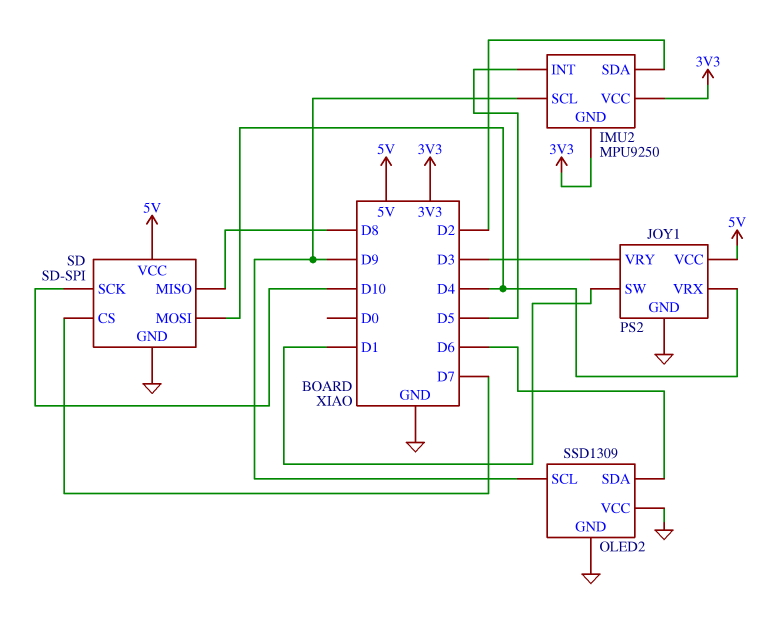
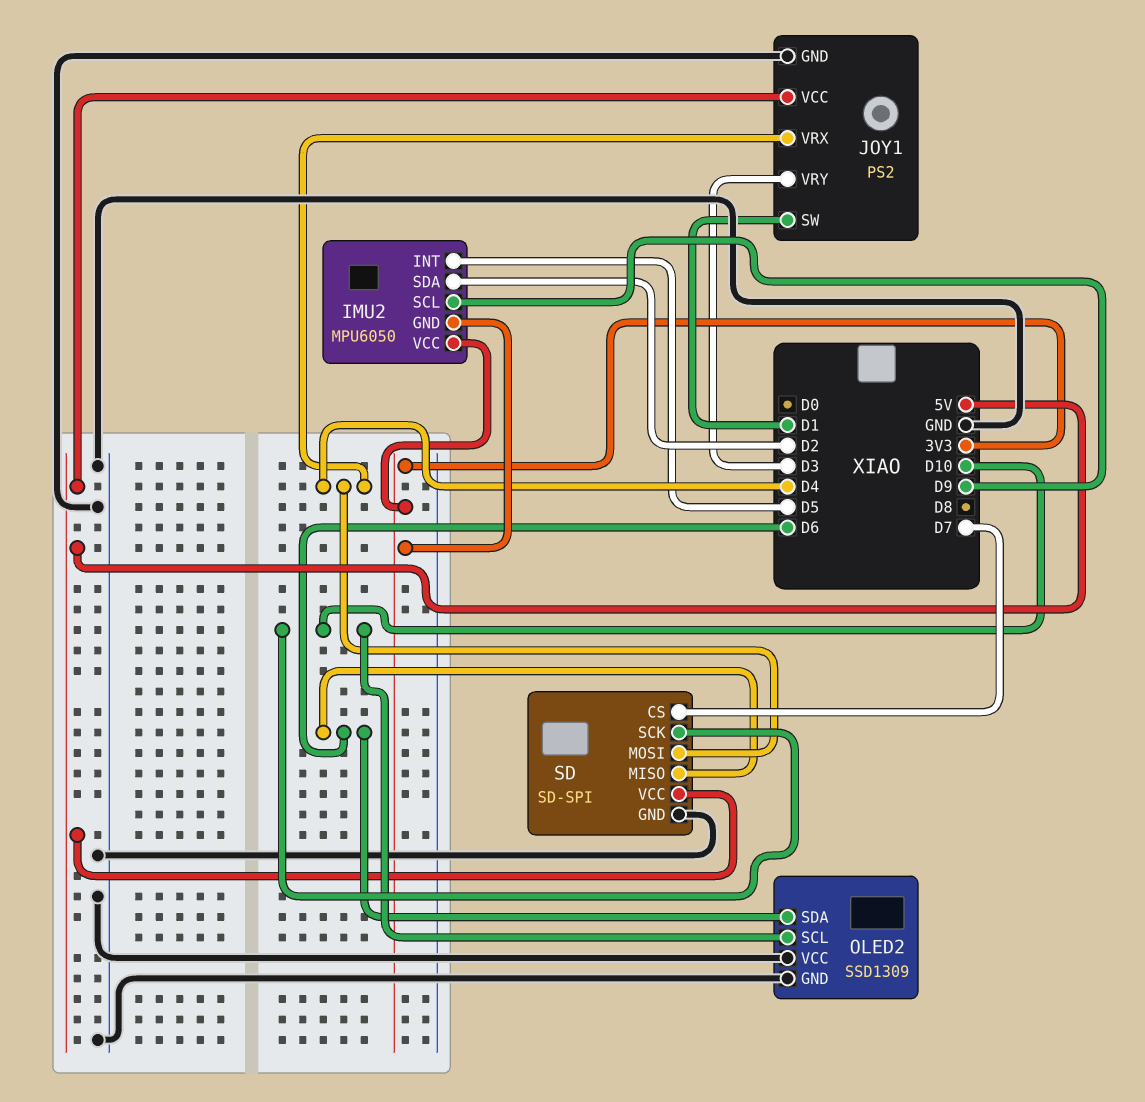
IMU2: MPU9250 -> MPU6050
OLED2 pin SCL: D9 -> D10
SD pin MISO: D8 -> D6

